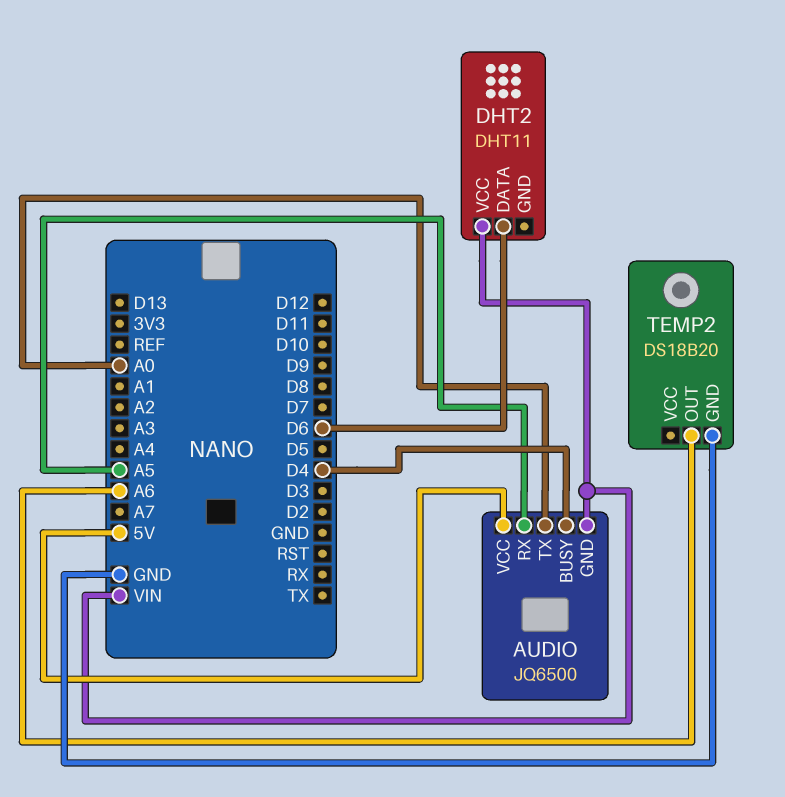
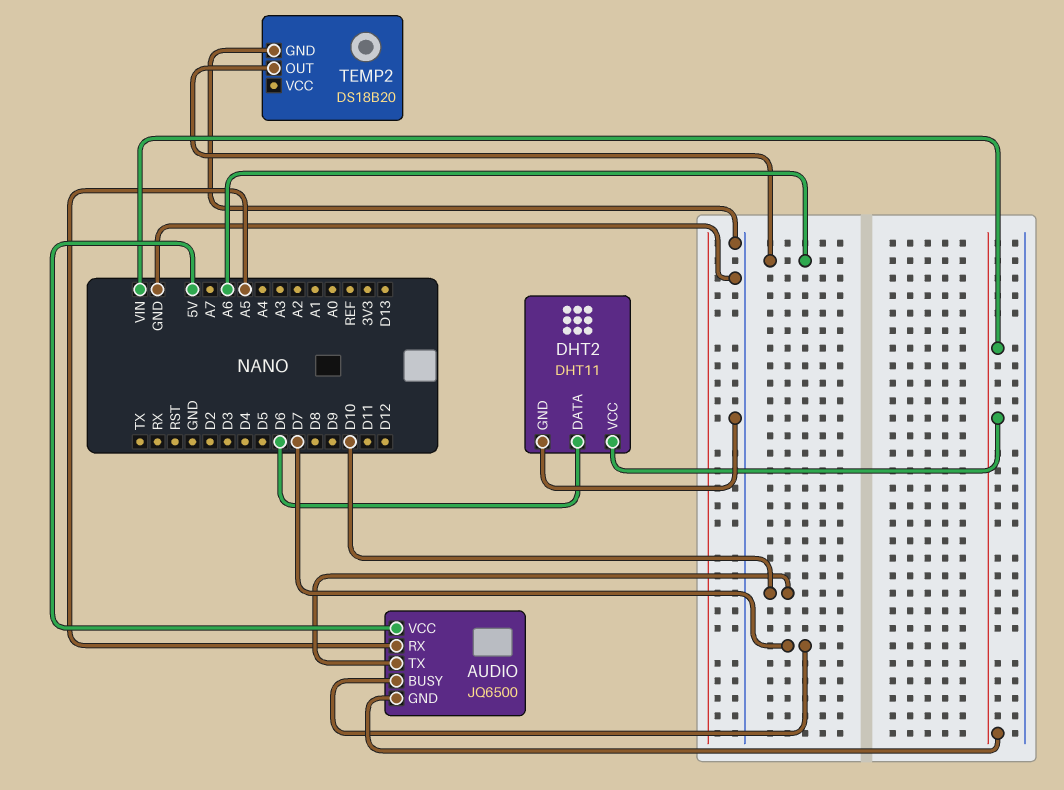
AUDIO pin BUSY: D4 -> D7
AUDIO pin TX: A0 -> D10
DHT2 pin GND: none -> GND

